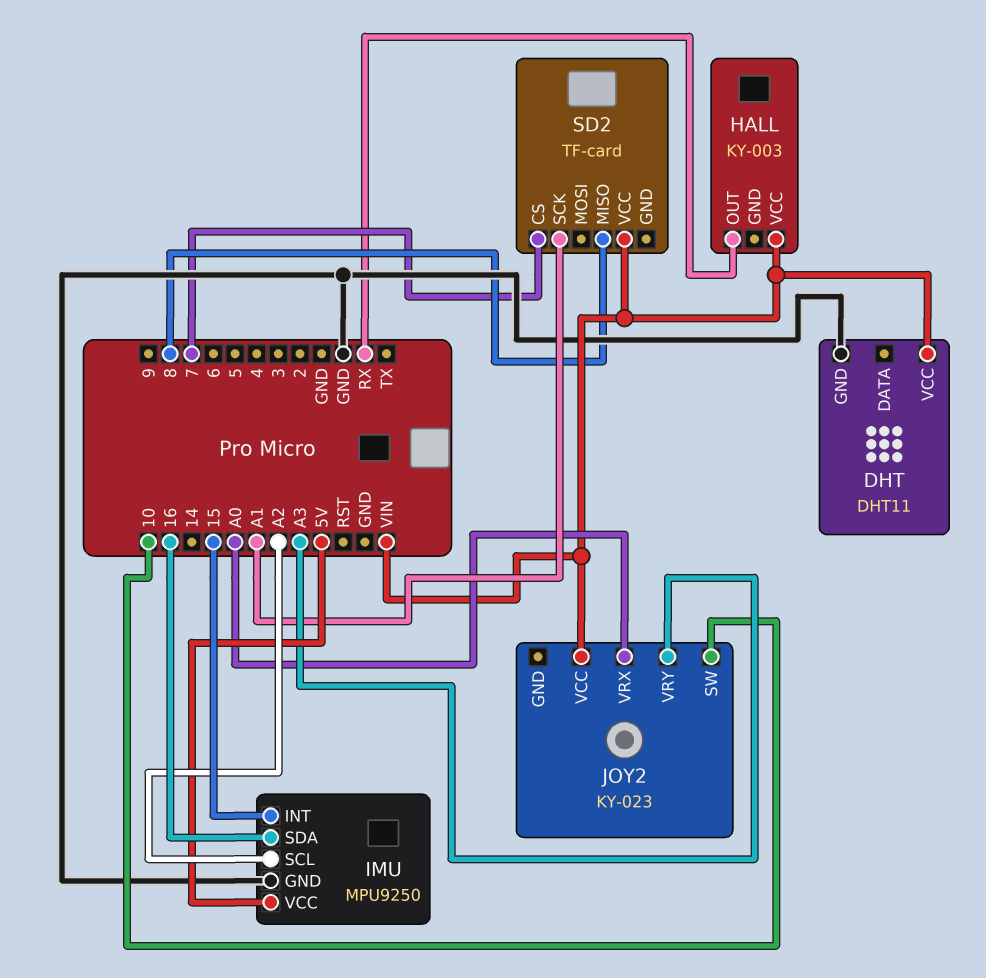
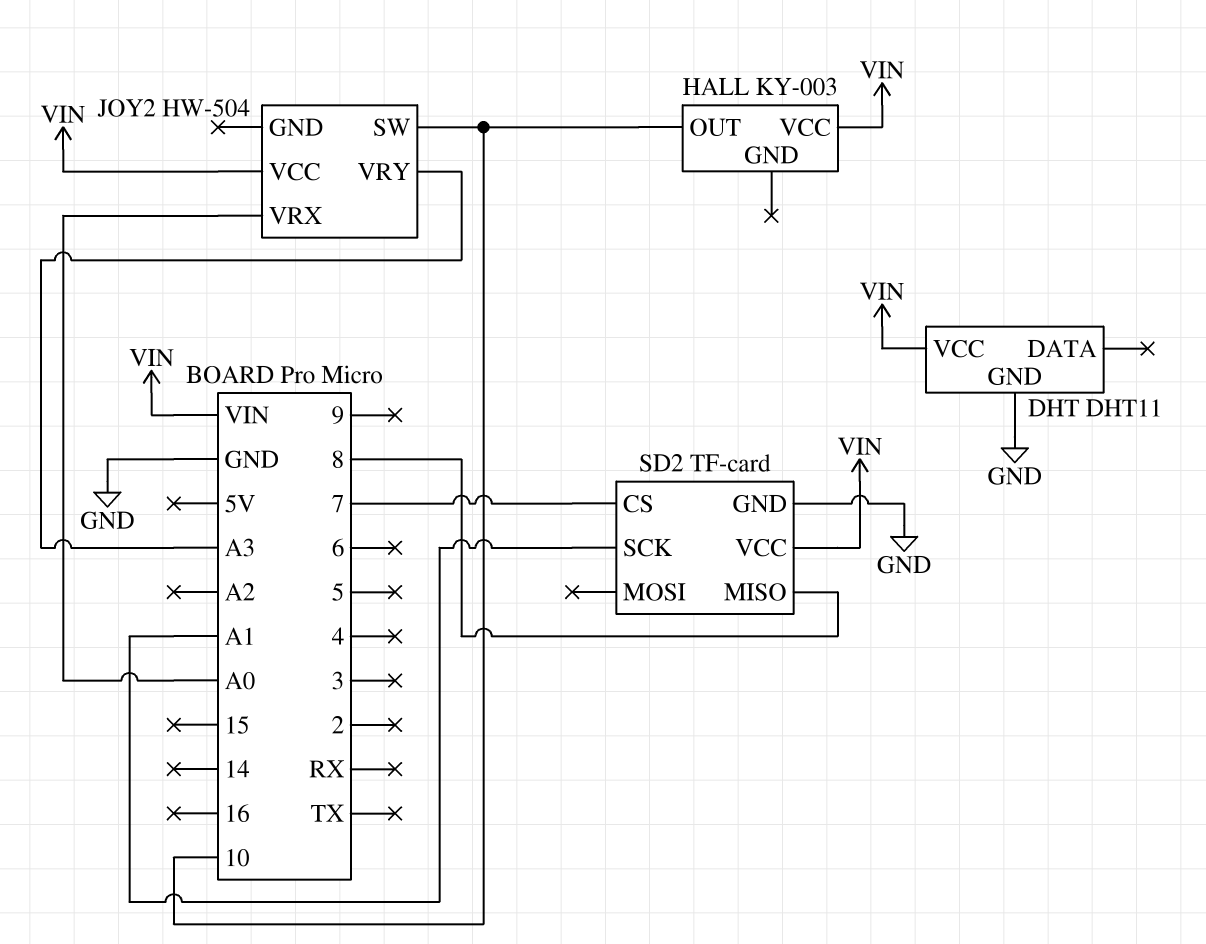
HALL pin OUT: RX -> 10
IMU: MPU9250 -> none
IMU pin GND: GND -> none
IMU pin INT: 15 -> none
IMU pin SCL: A2 -> none
IMU pin SDA: 16 -> none
IMU pin VCC: 5V -> none
JOY2: KY-023 -> HW-504
SD2 pin GND: none -> GND

